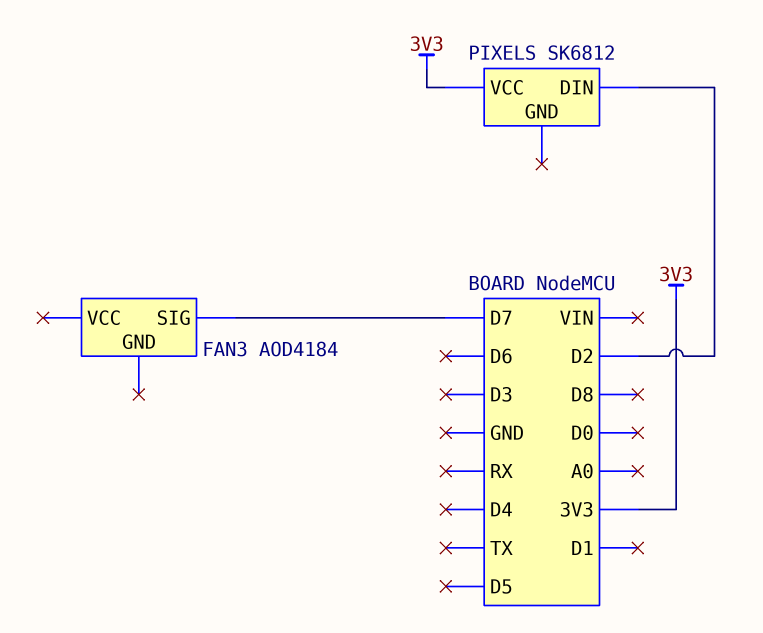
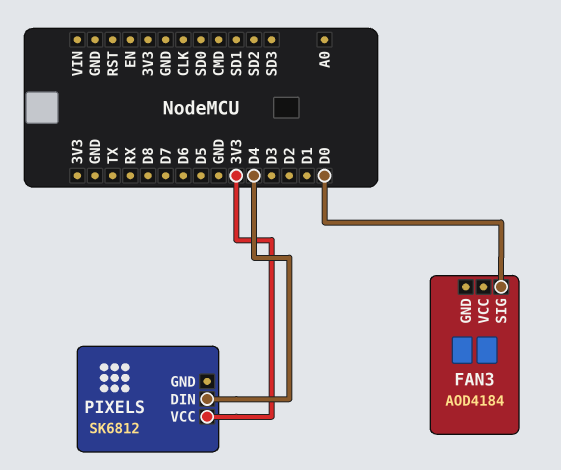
FAN3 pin SIG: D7 -> D0
PIXELS pin DIN: D2 -> D4

